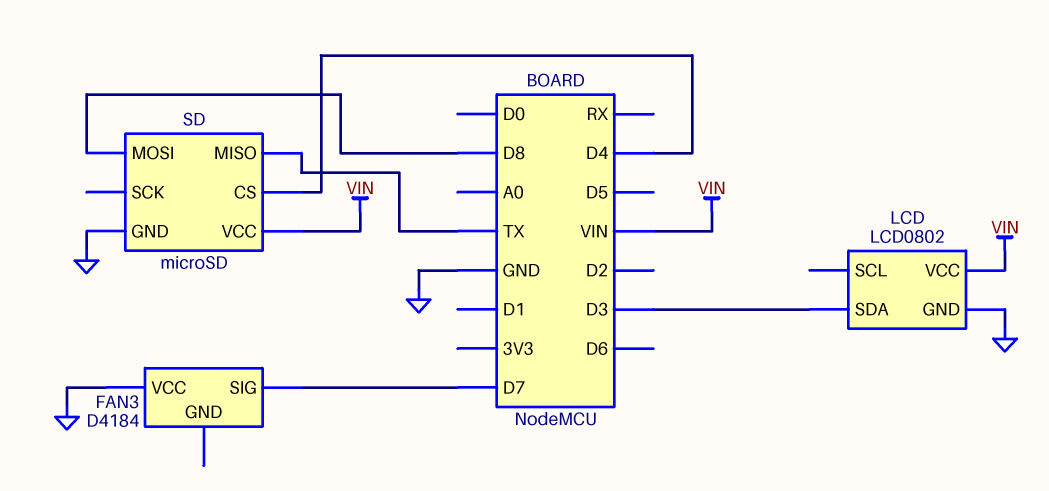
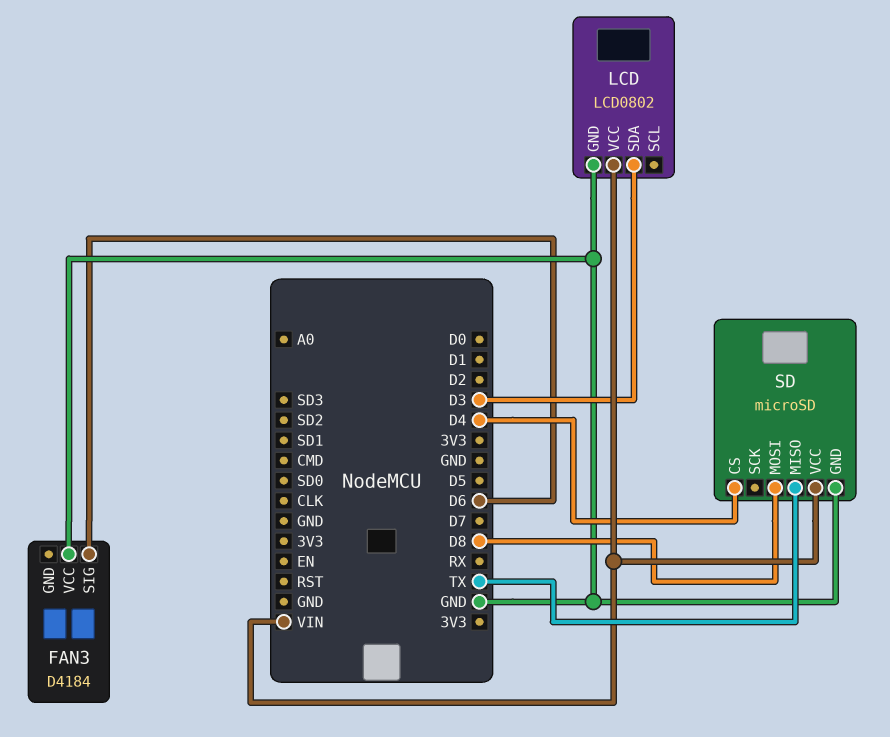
FAN3 pin SIG: D7 -> D6

